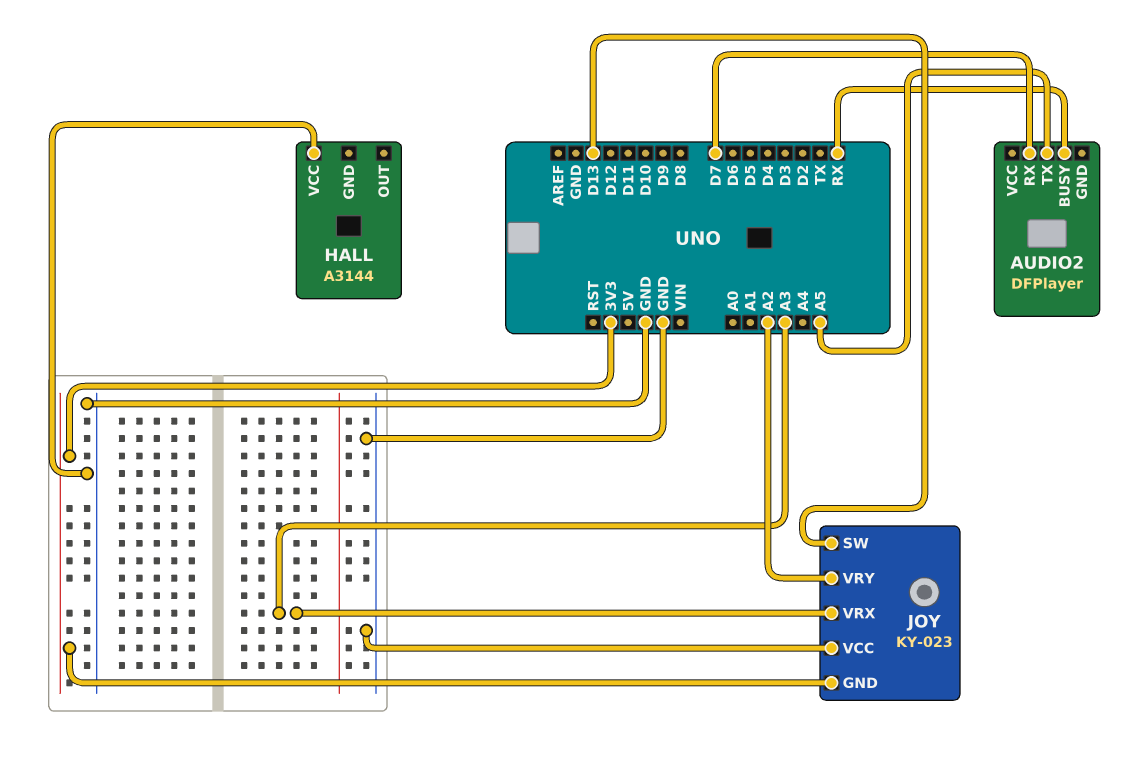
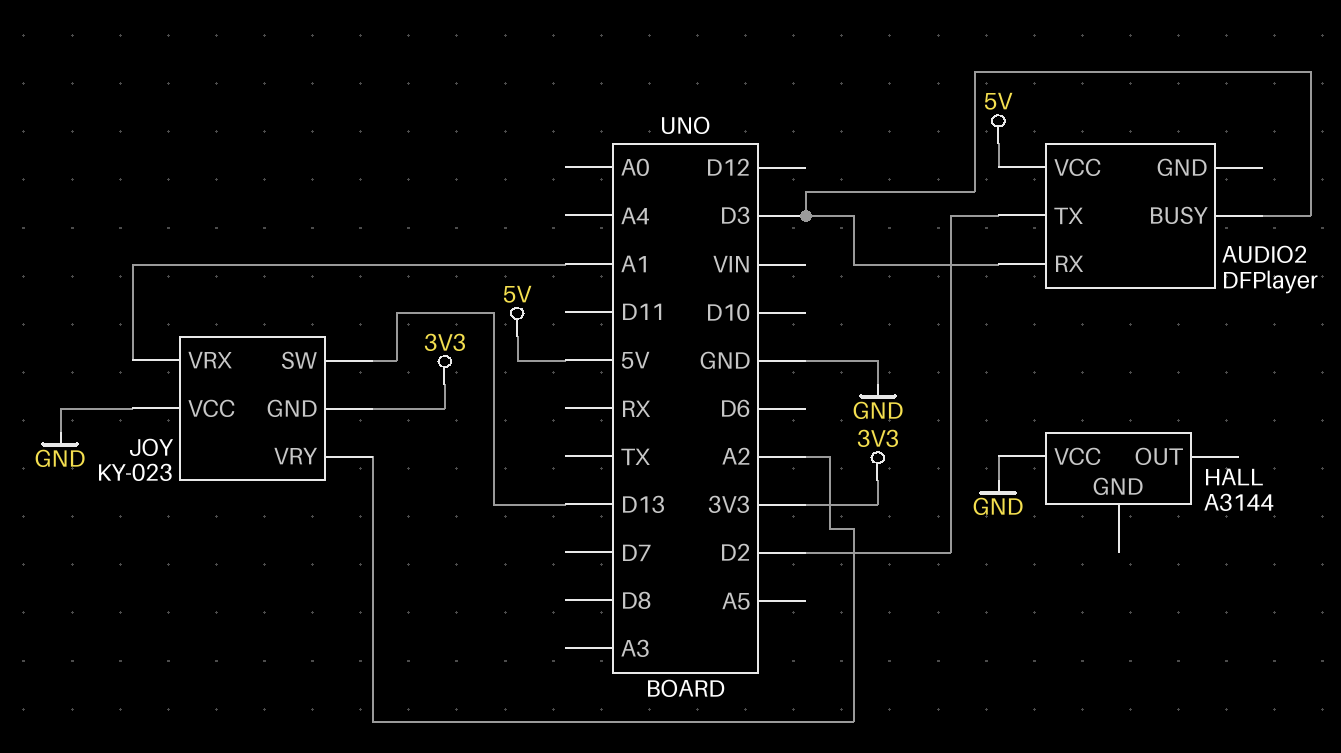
AUDIO2 pin BUSY: RX -> D3
AUDIO2 pin RX: D7 -> D3
AUDIO2 pin TX: A5 -> D2
AUDIO2 pin VCC: none -> 5V
JOY pin VRX: A3 -> A1

